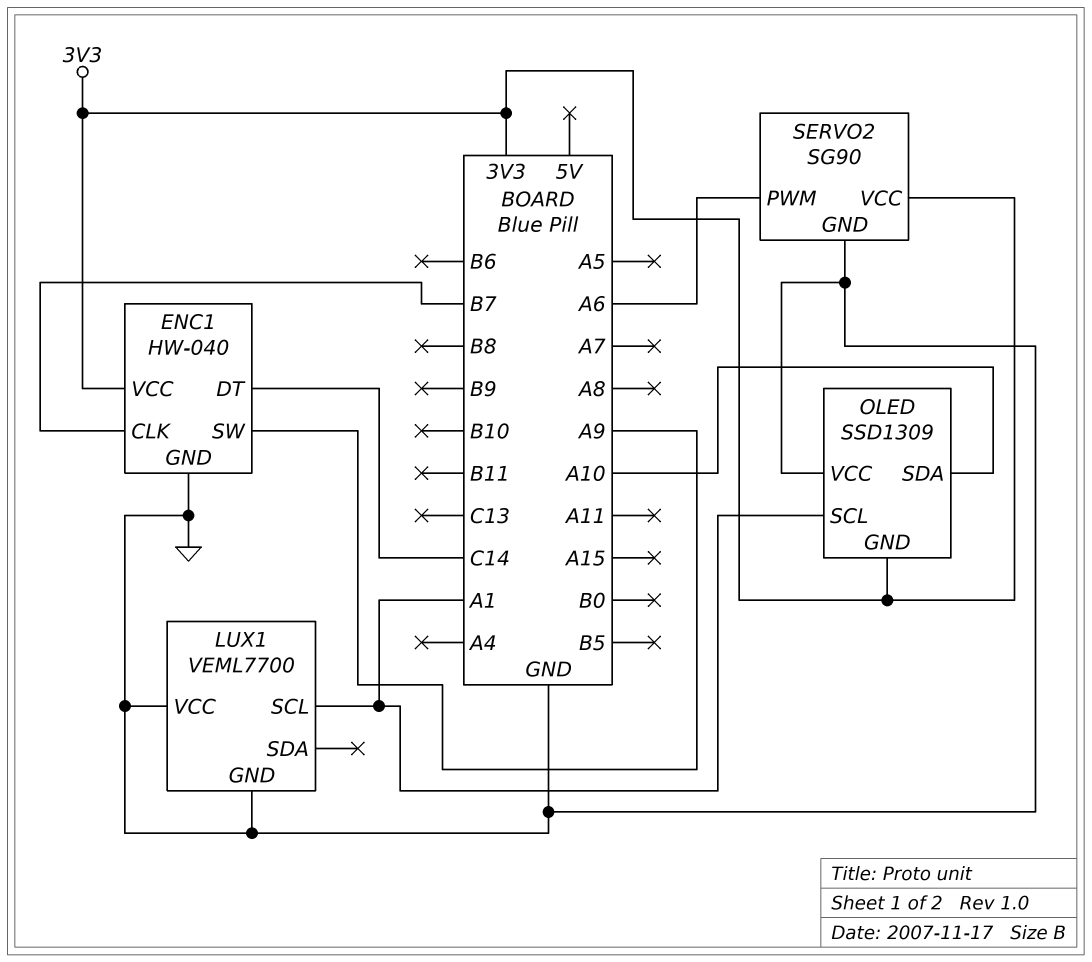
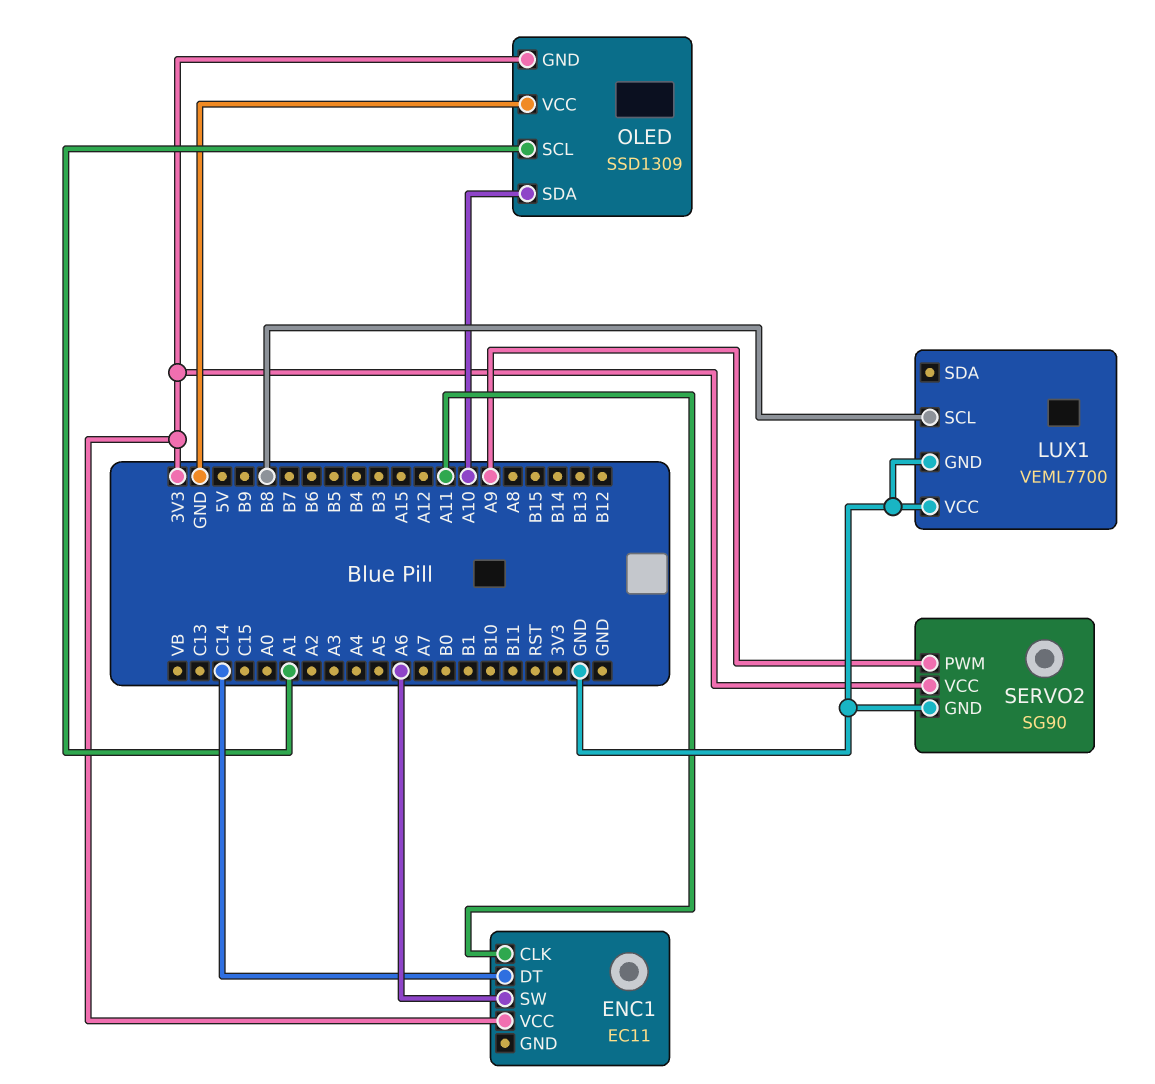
ENC1: HW-040 -> EC11
ENC1 pin CLK: B7 -> A11
ENC1 pin GND: GND -> none
ENC1 pin SW: A9 -> A6
LUX1 pin SCL: A1 -> B8
SERVO2 pin PWM: A6 -> A9

